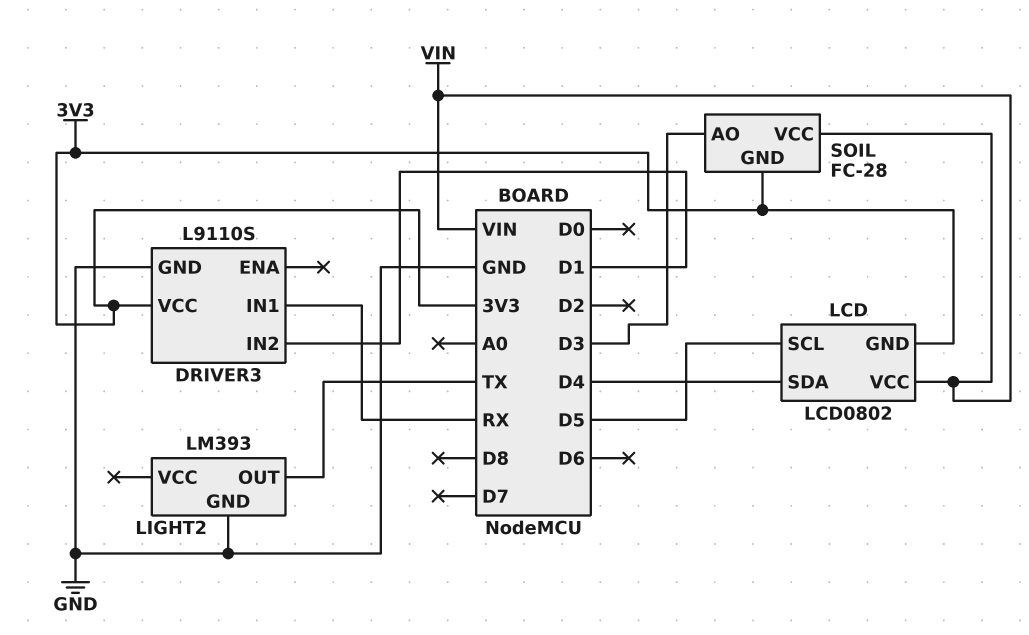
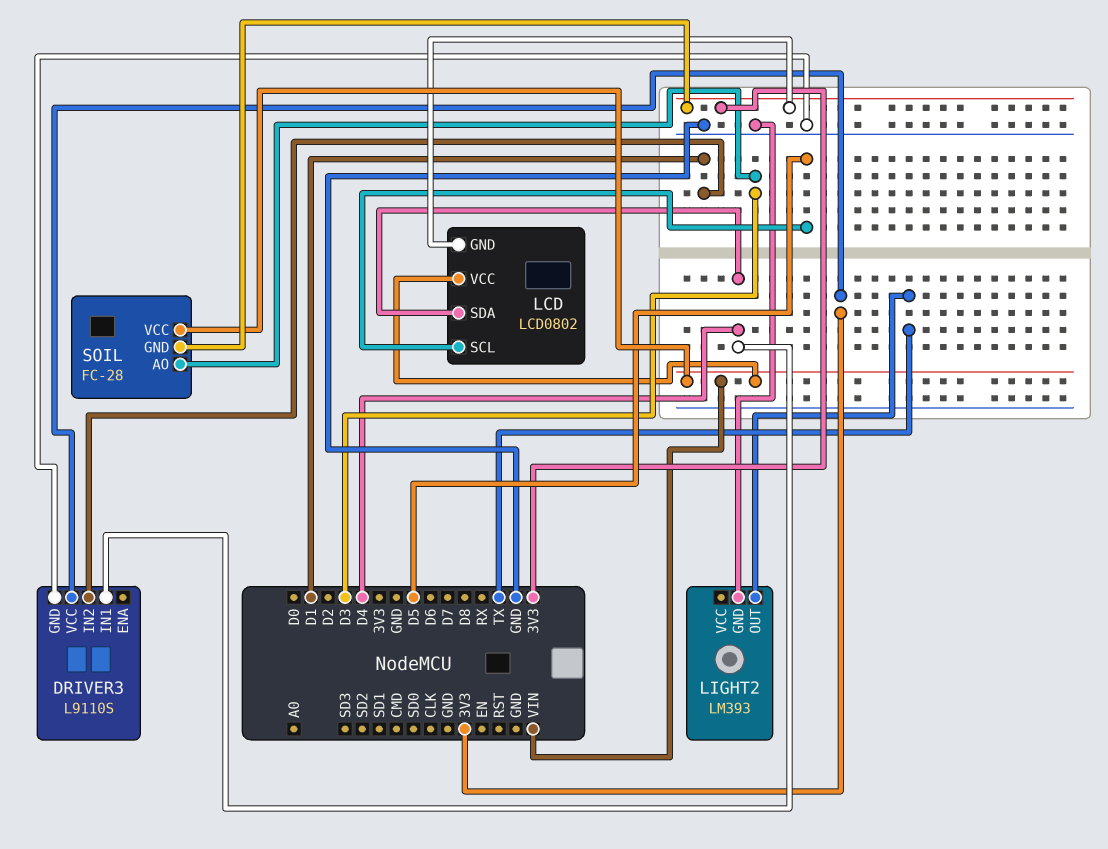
DRIVER3 pin IN1: RX -> D4

